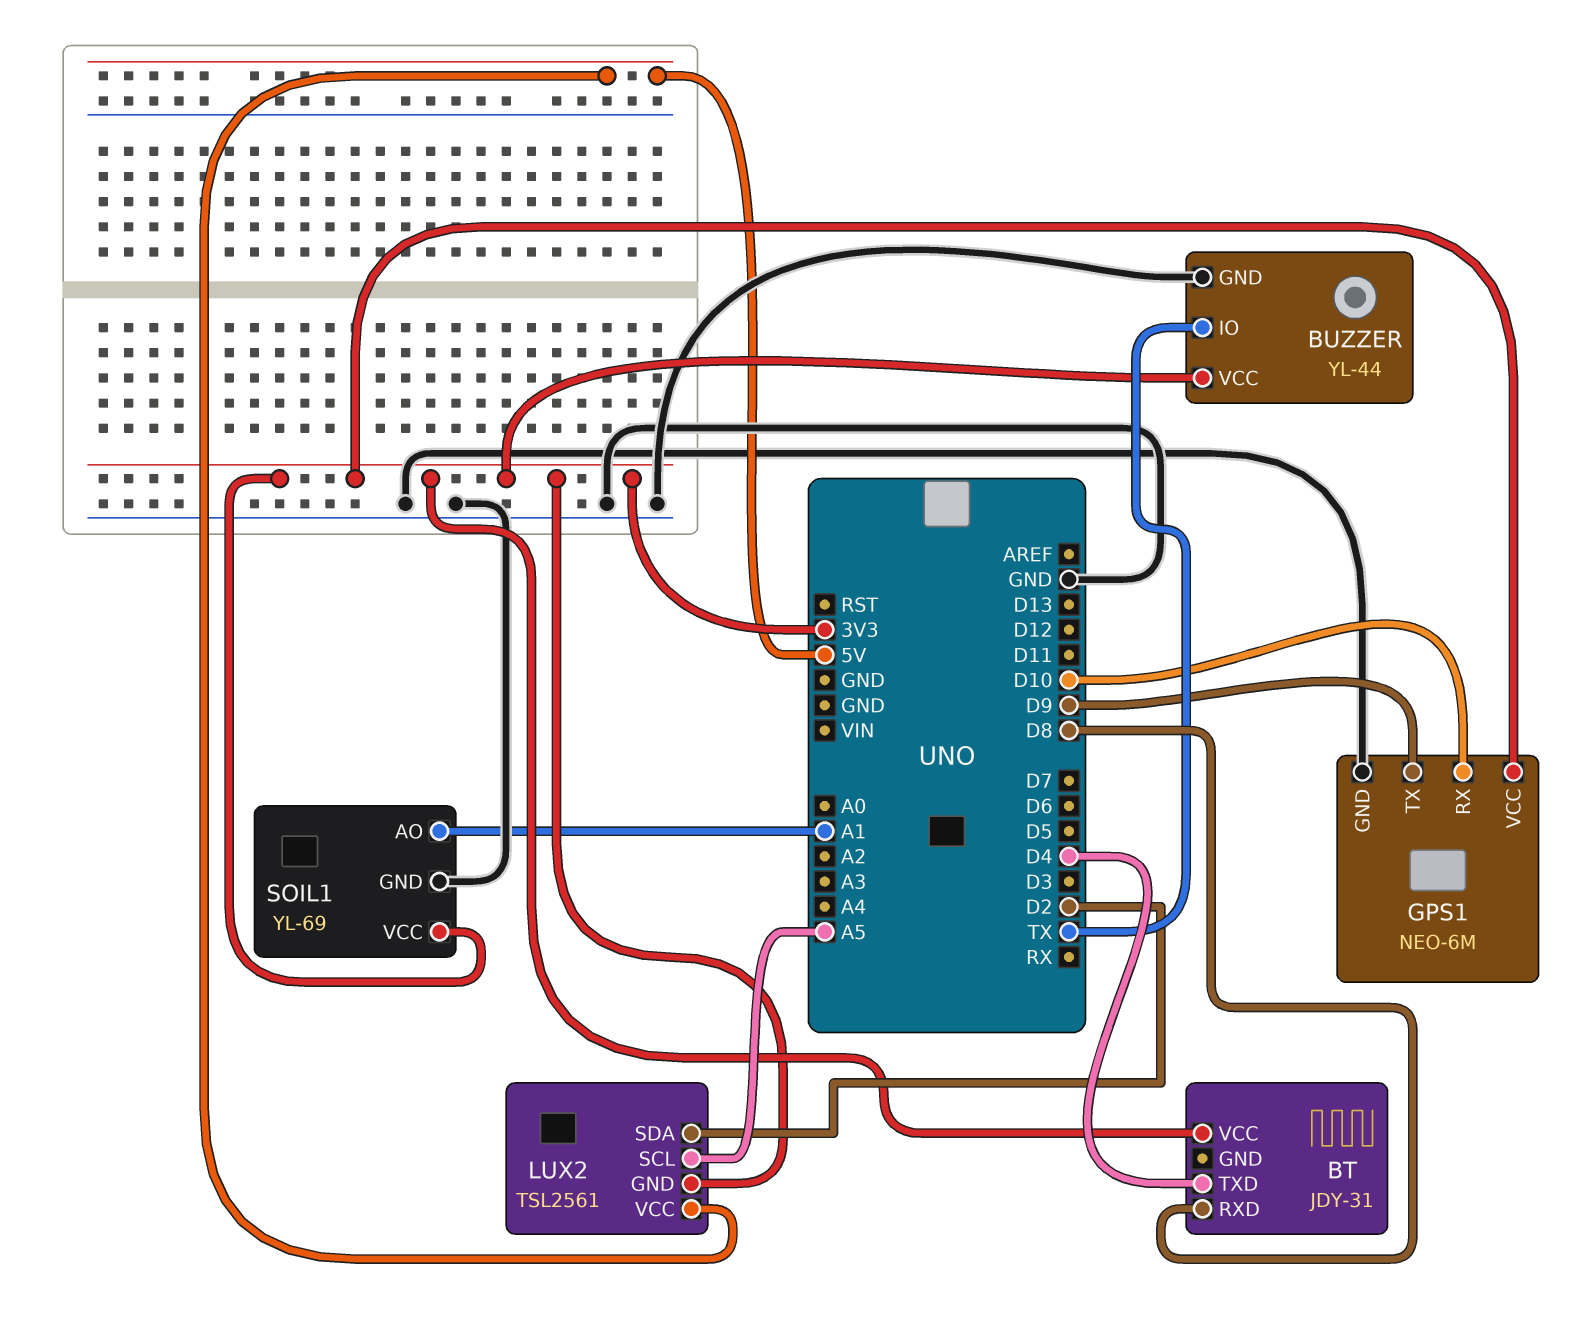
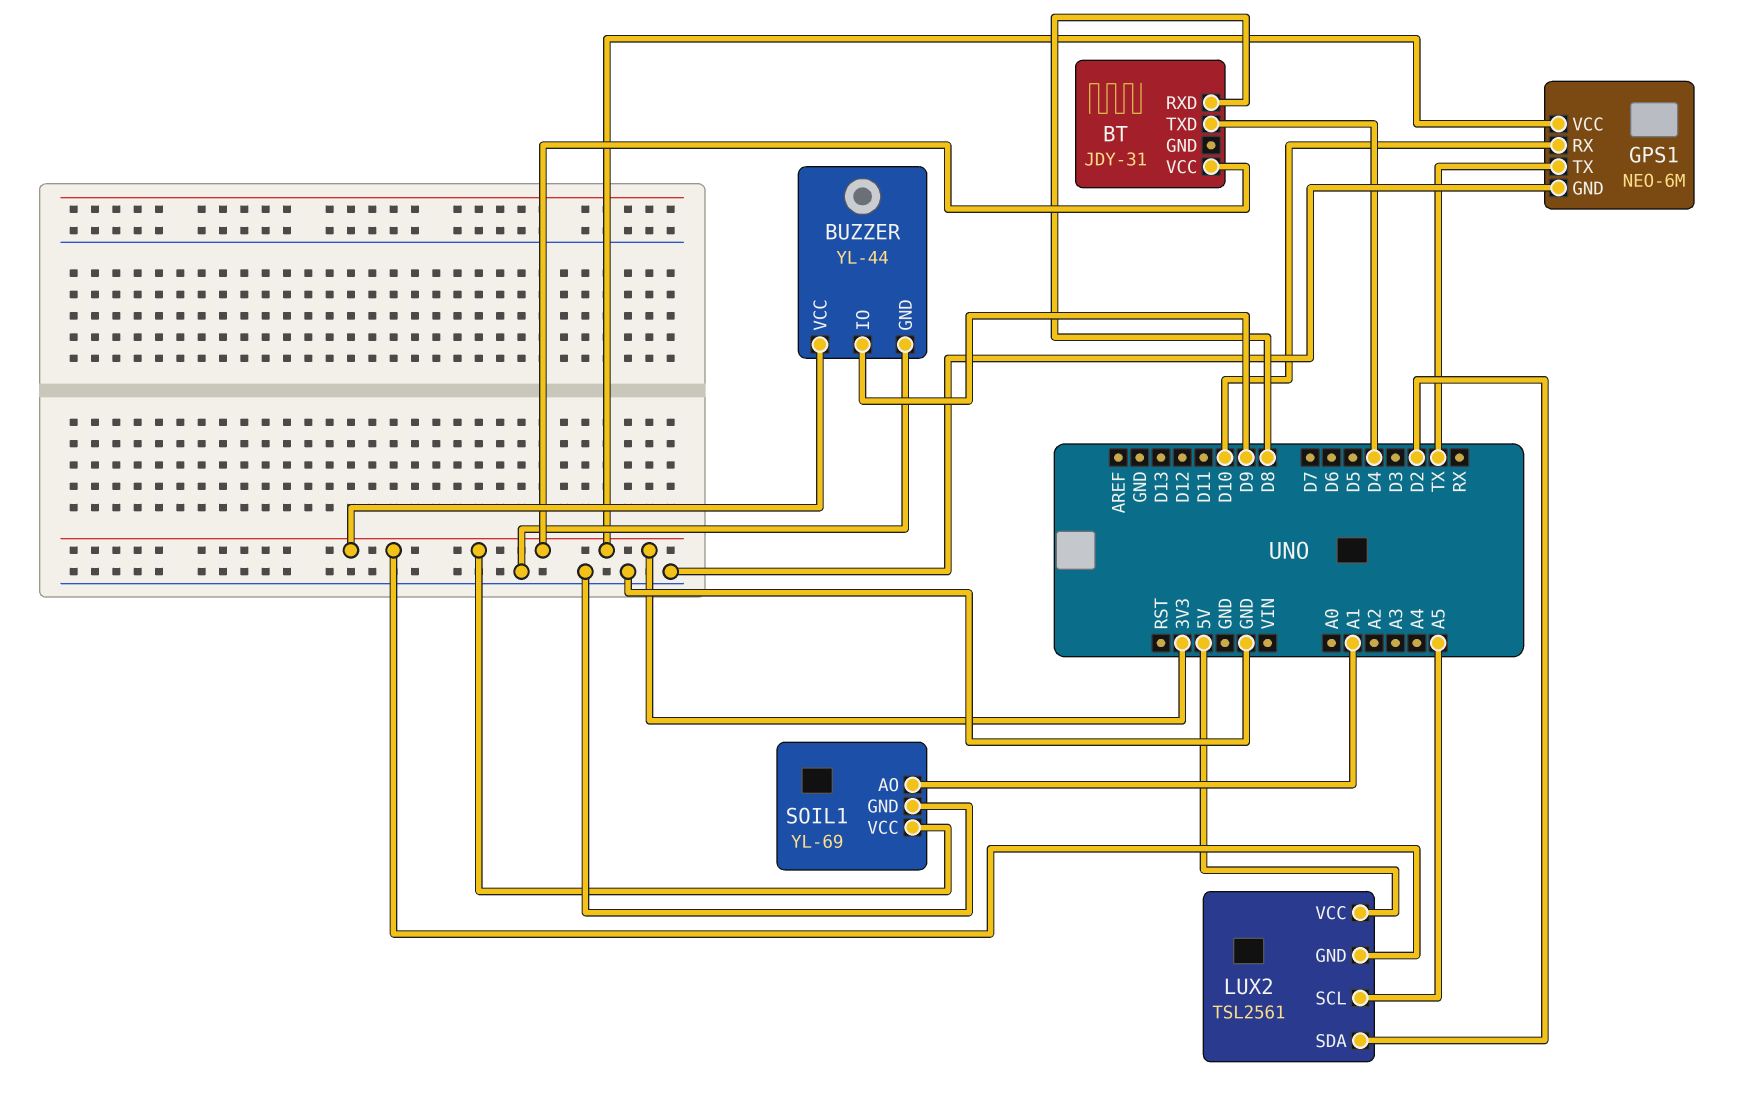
BUZZER pin IO: TX -> D9
GPS1 pin TX: D9 -> TX

